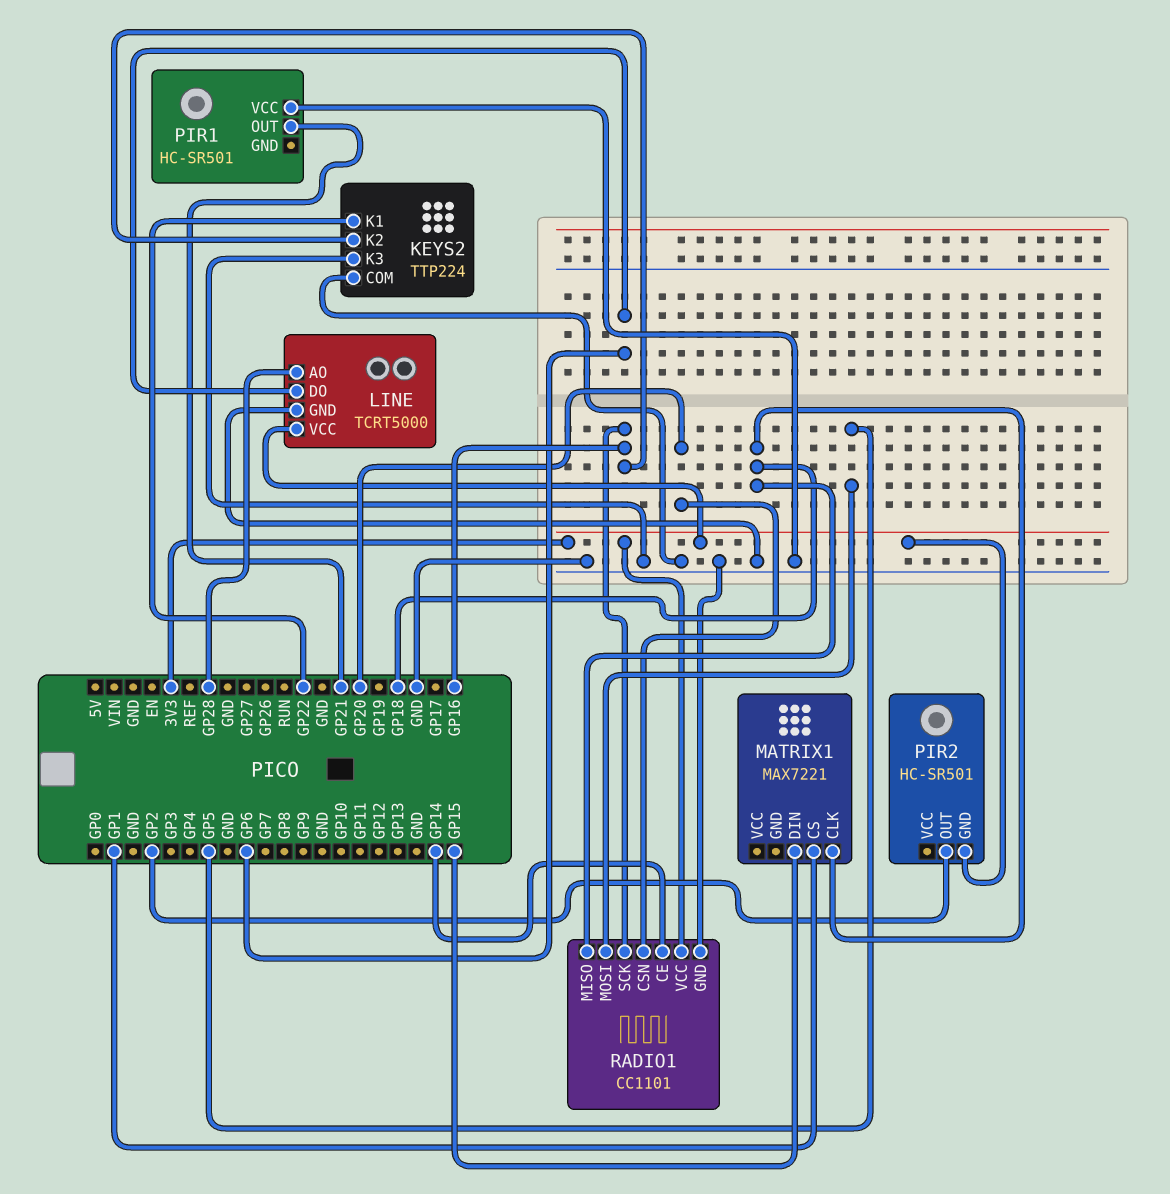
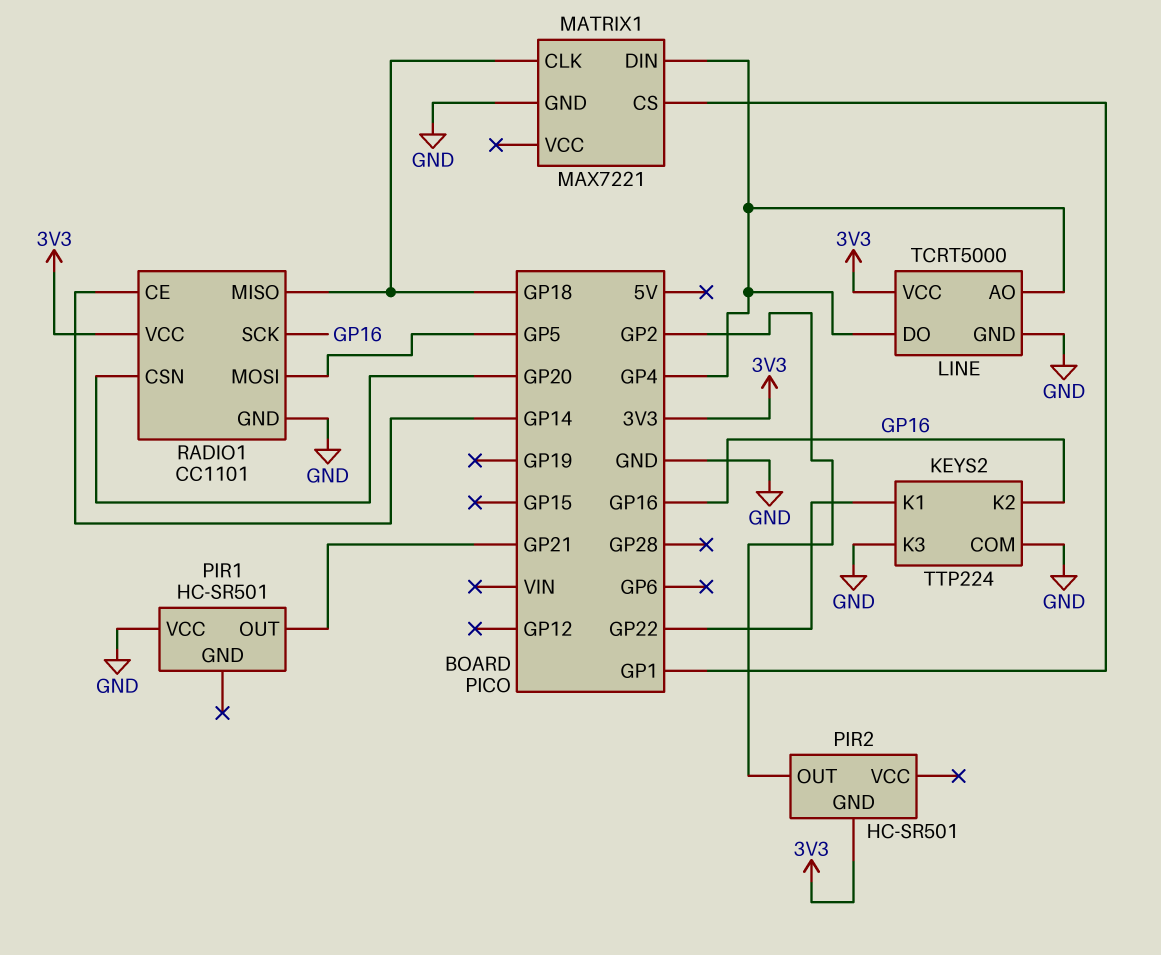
LINE pin AO: GP28 -> GP4
LINE pin DO: GP6 -> GP4
MATRIX1 pin DIN: GP15 -> GP4
MATRIX1 pin GND: none -> GND

